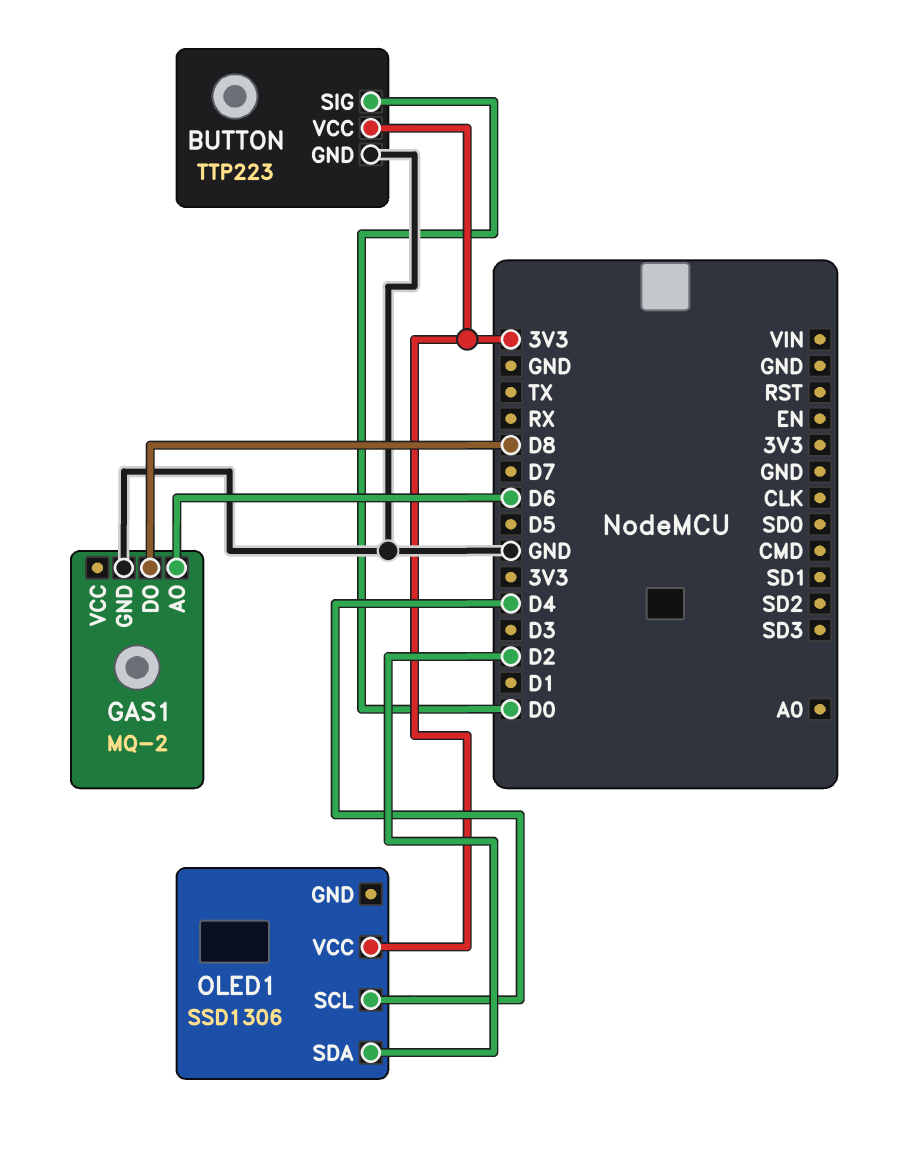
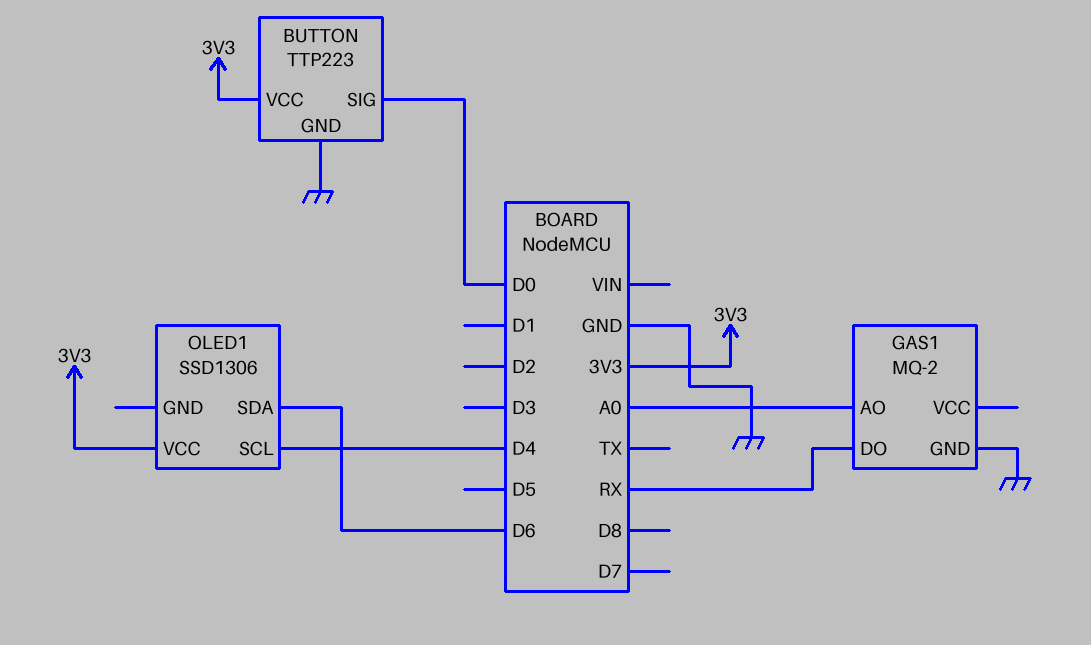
GAS1 pin AO: D6 -> A0
GAS1 pin DO: D8 -> RX
OLED1 pin SDA: D2 -> D6

